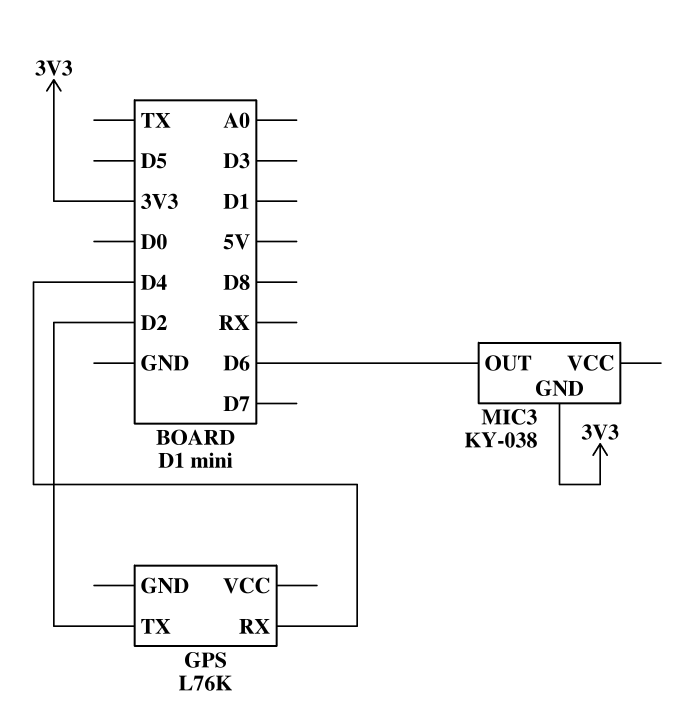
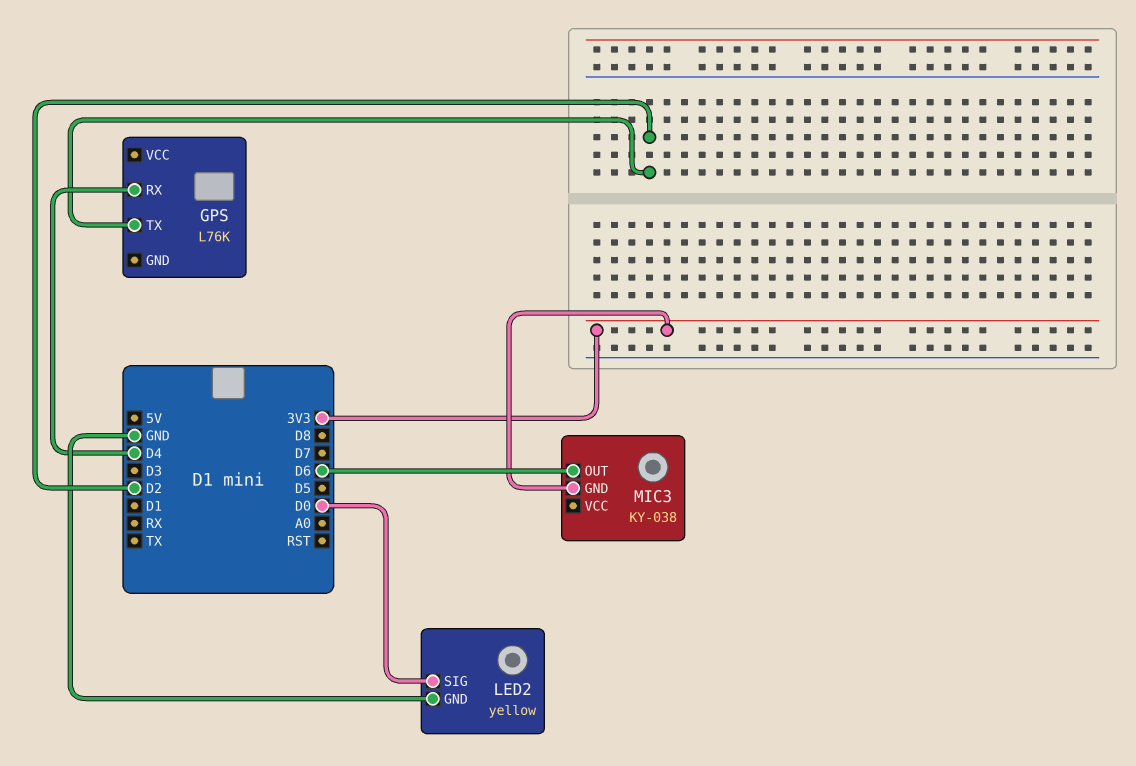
LED2: none -> yellow
LED2 pin GND: none -> GND
LED2 pin SIG: none -> D0

